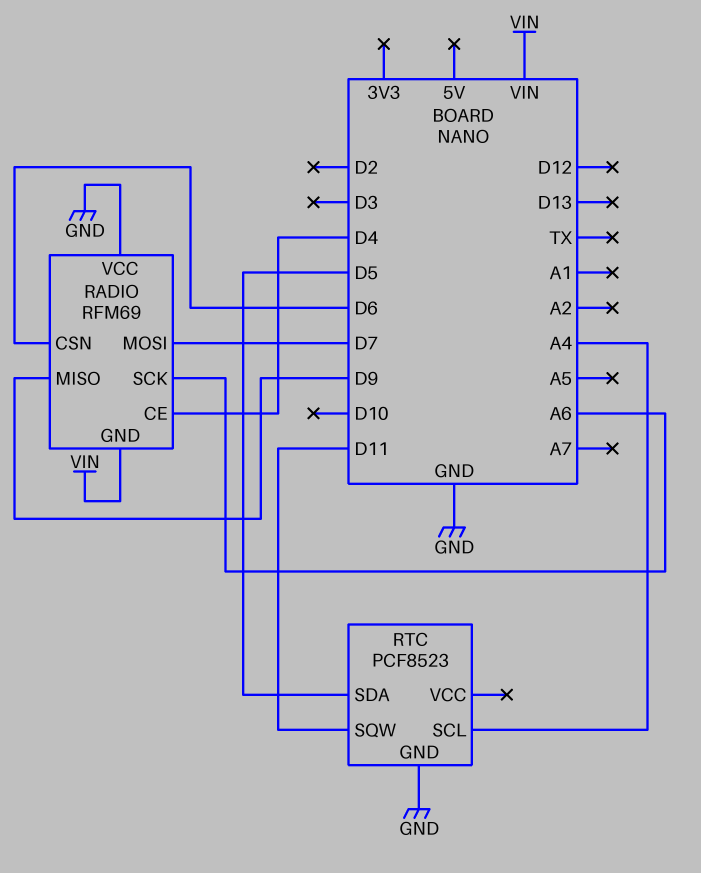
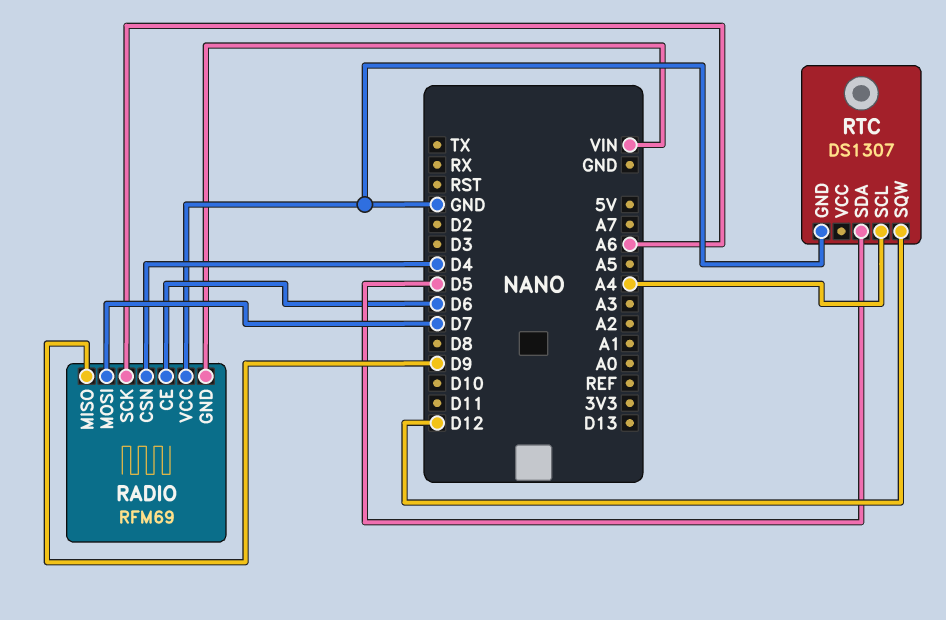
RADIO pin CE: D4 -> D6
RADIO pin CSN: D6 -> D4
RTC: PCF8523 -> DS1307
RTC pin SQW: D11 -> D12

